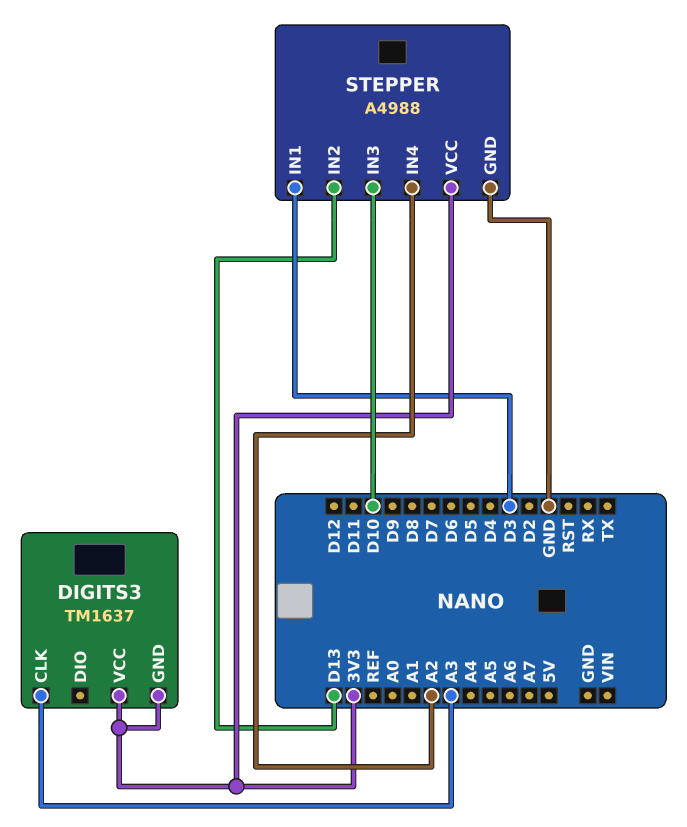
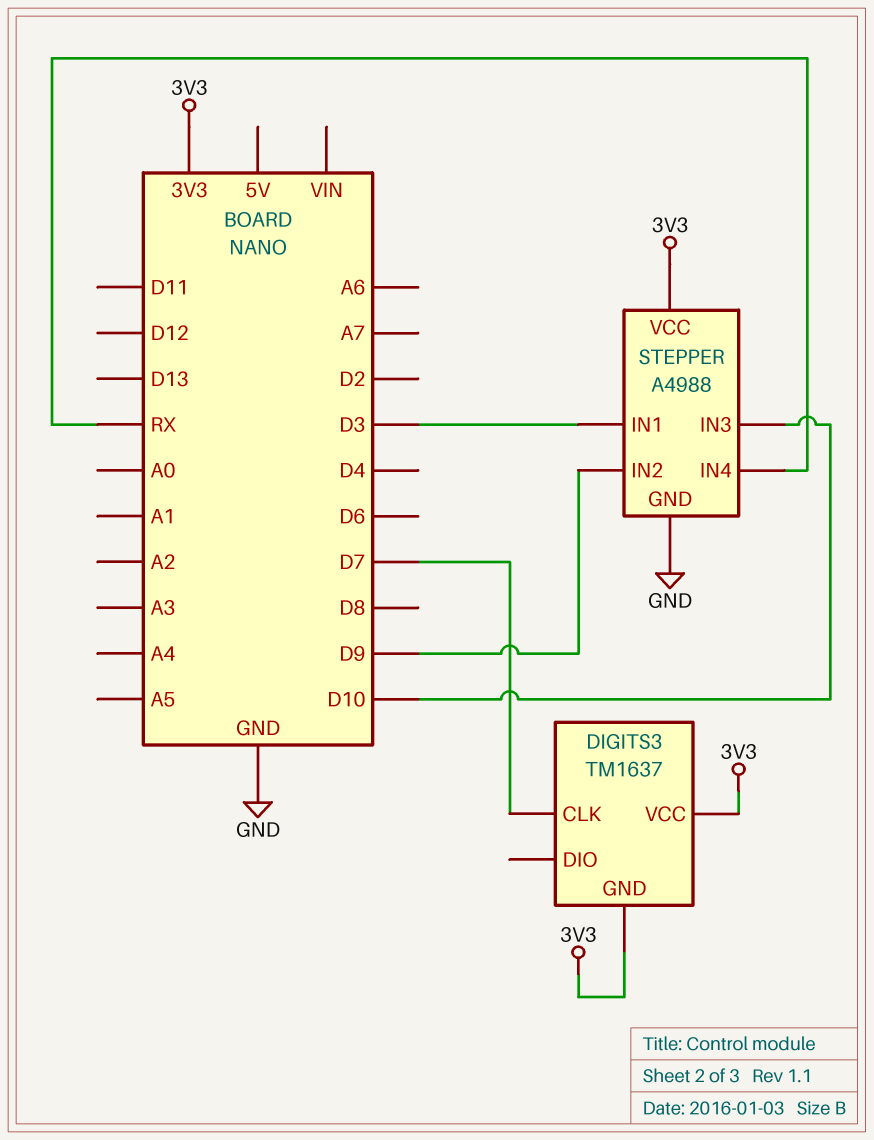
DIGITS3 pin CLK: A3 -> D7
STEPPER pin IN2: D13 -> D9
STEPPER pin IN4: A2 -> RX

